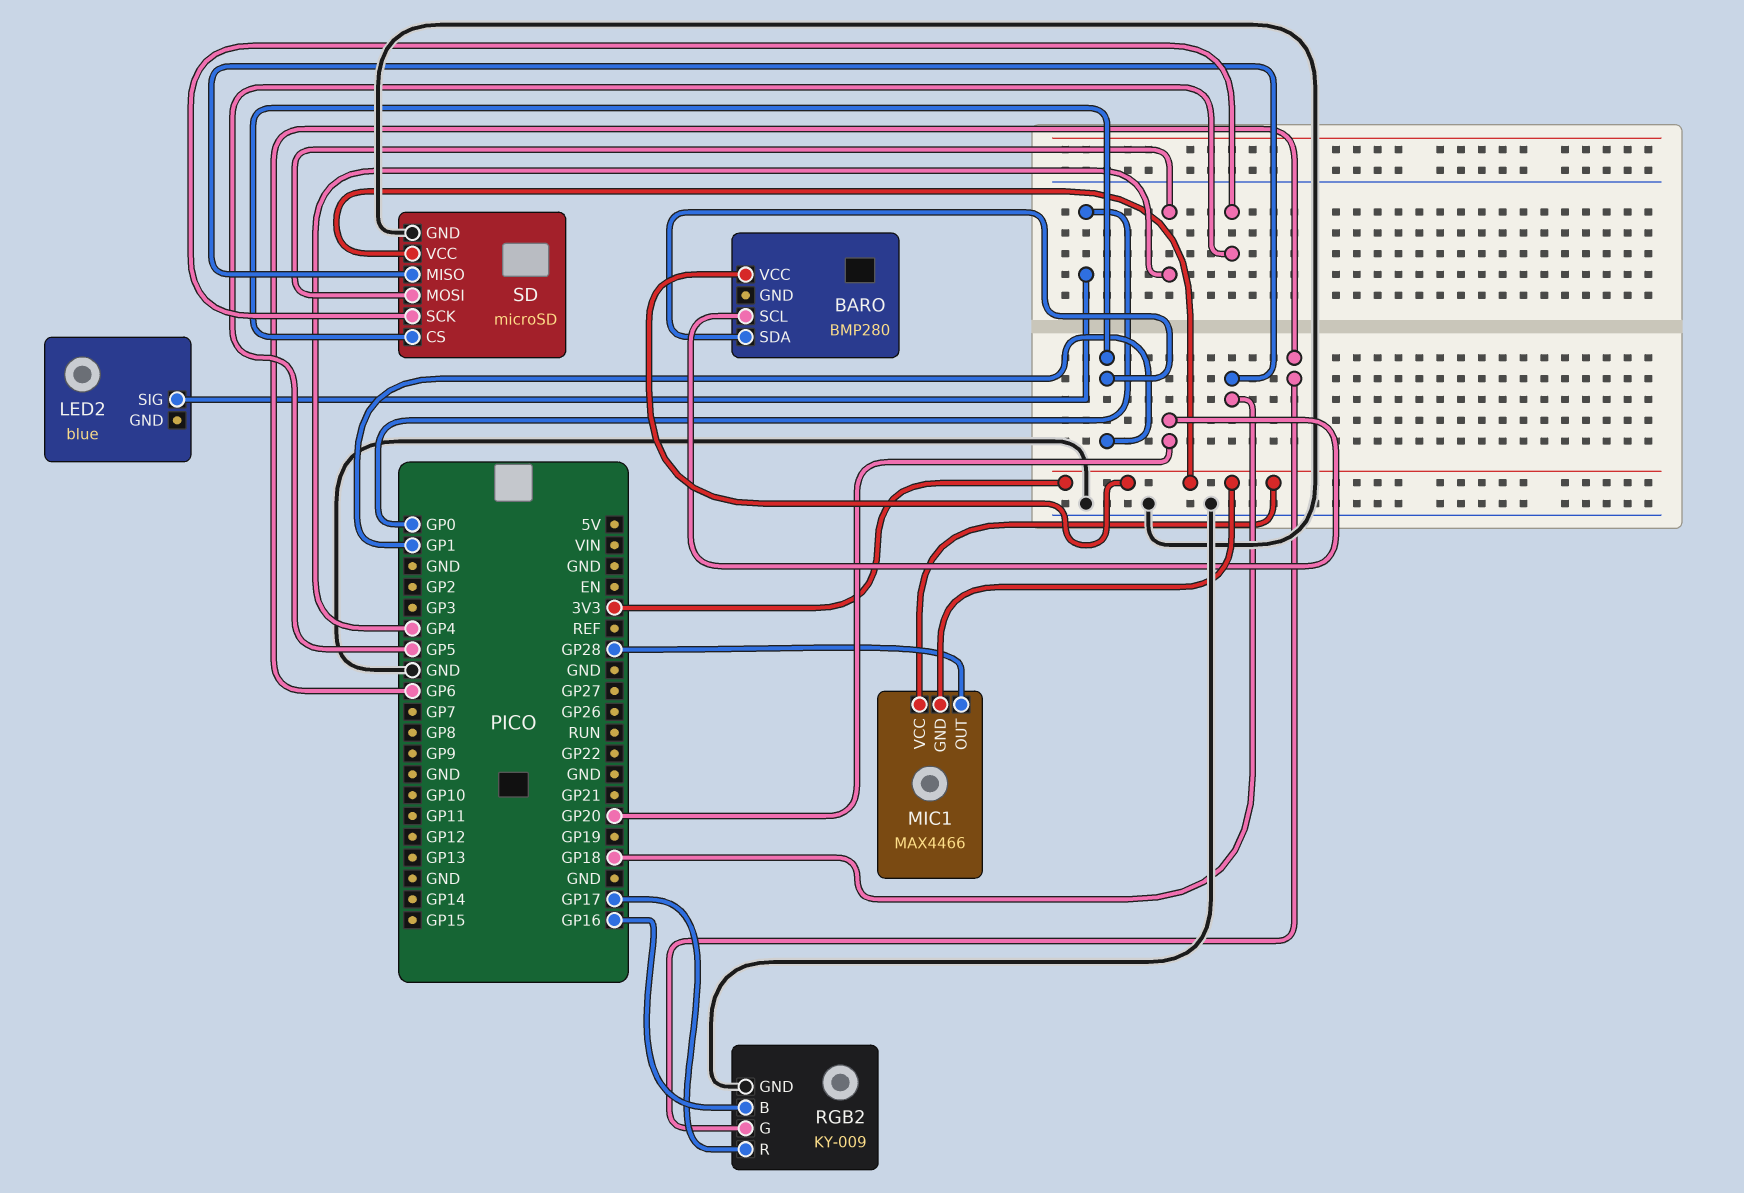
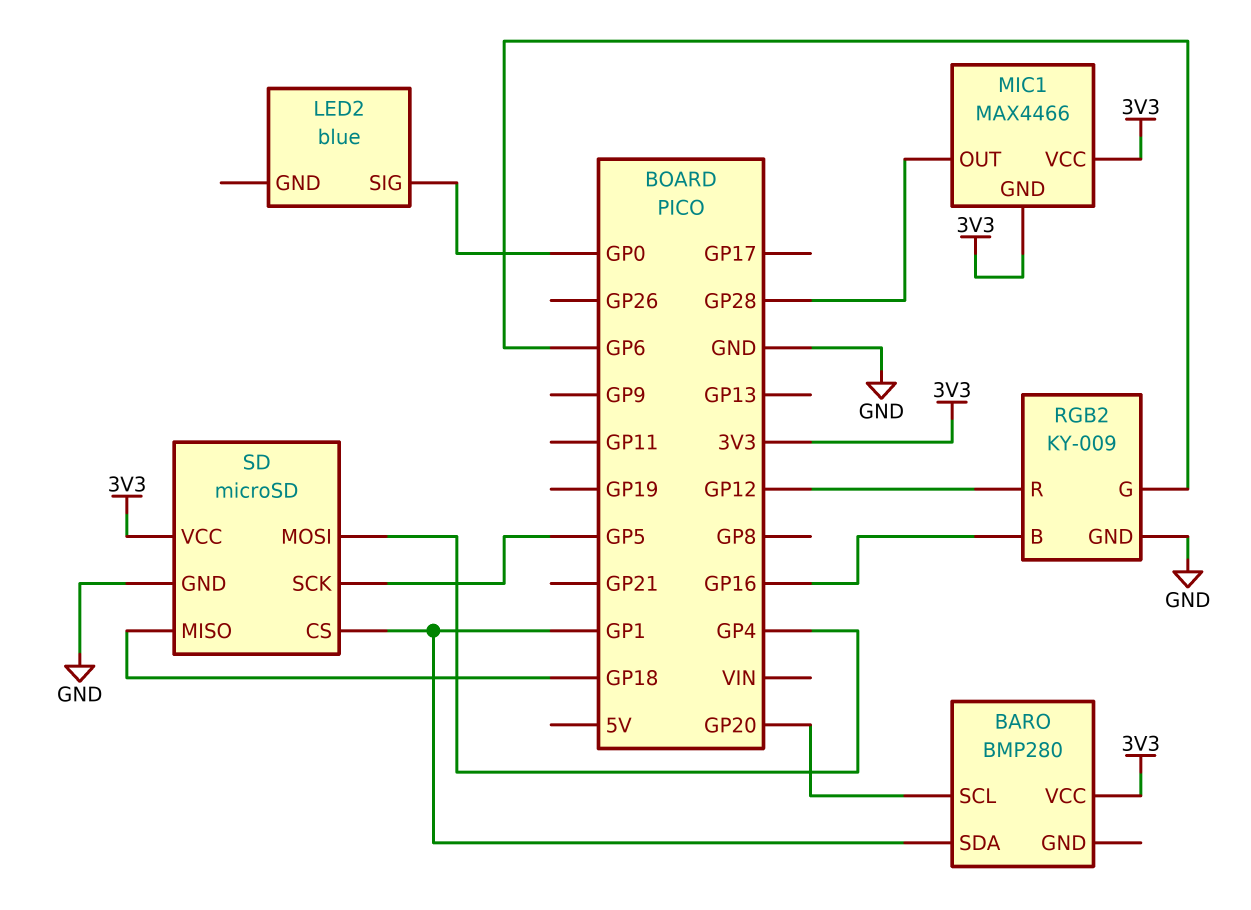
RGB2 pin R: GP17 -> GP12

